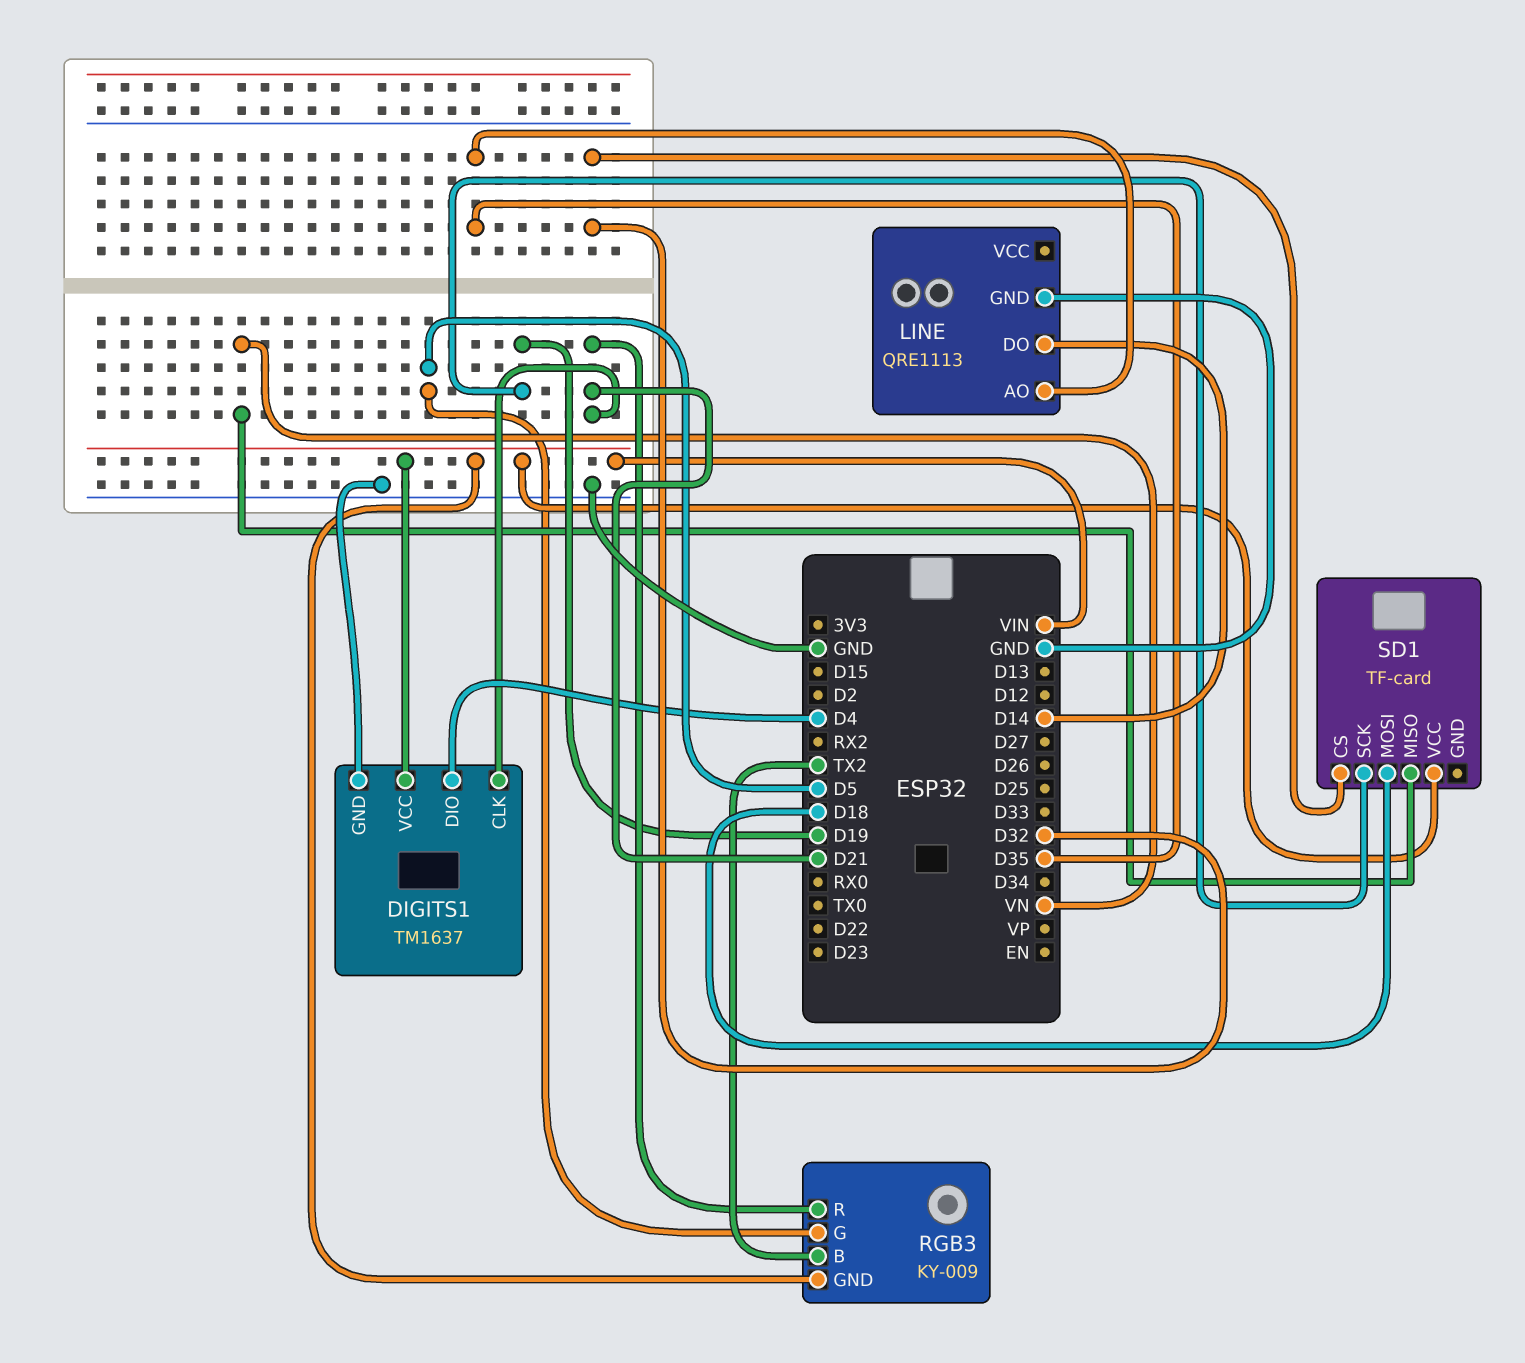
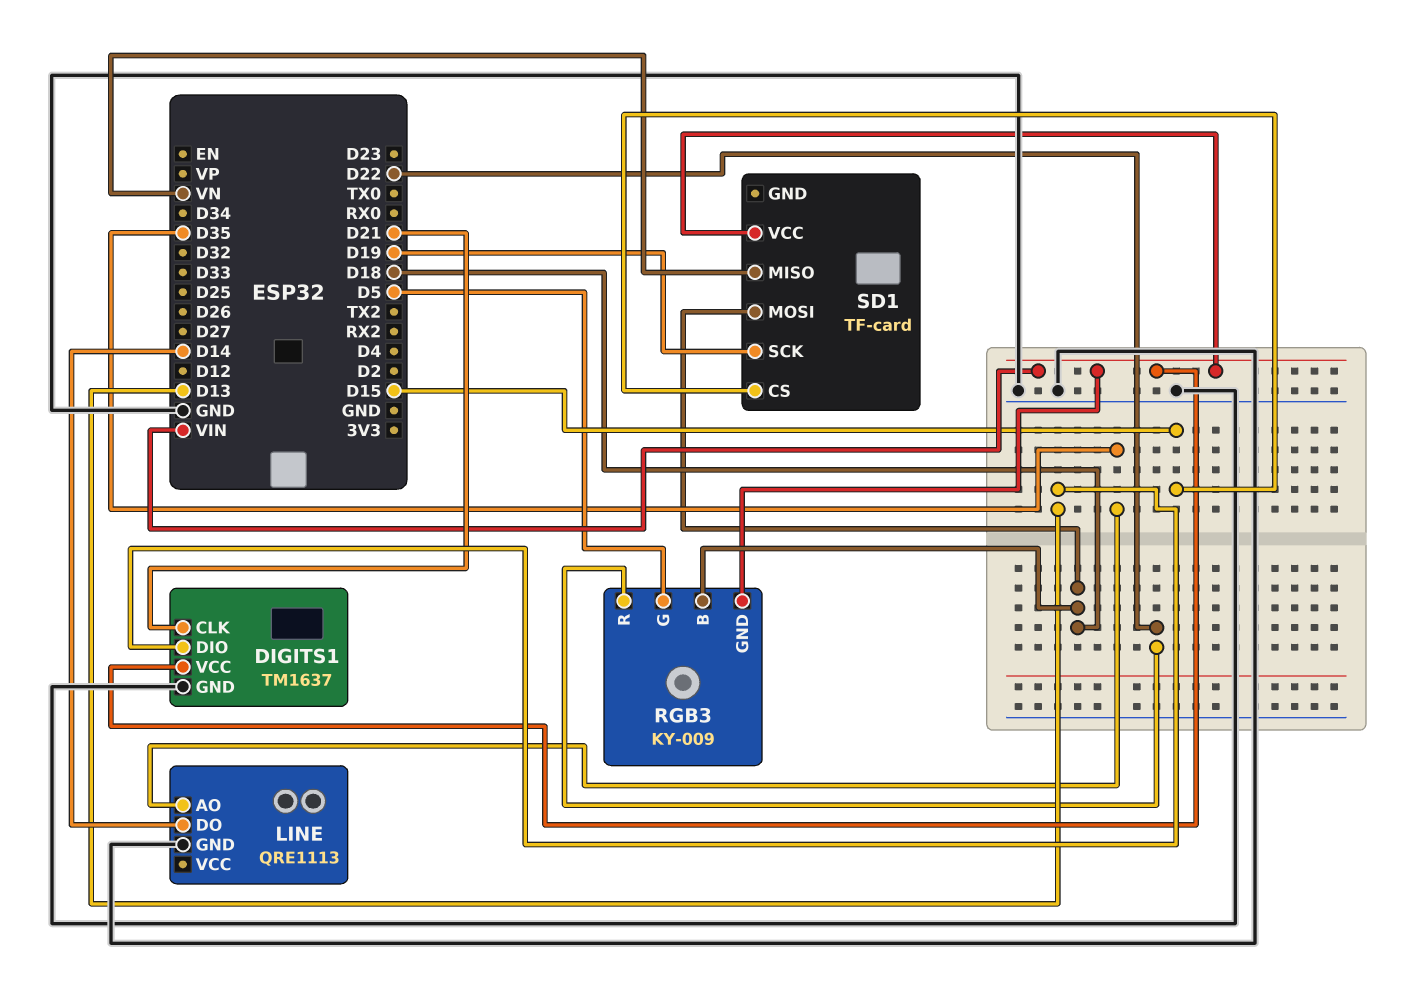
DIGITS1 pin DIO: D4 -> D13
RGB3 pin B: TX2 -> D18
RGB3 pin R: D21 -> D22
SD1 pin CS: D32 -> D15

